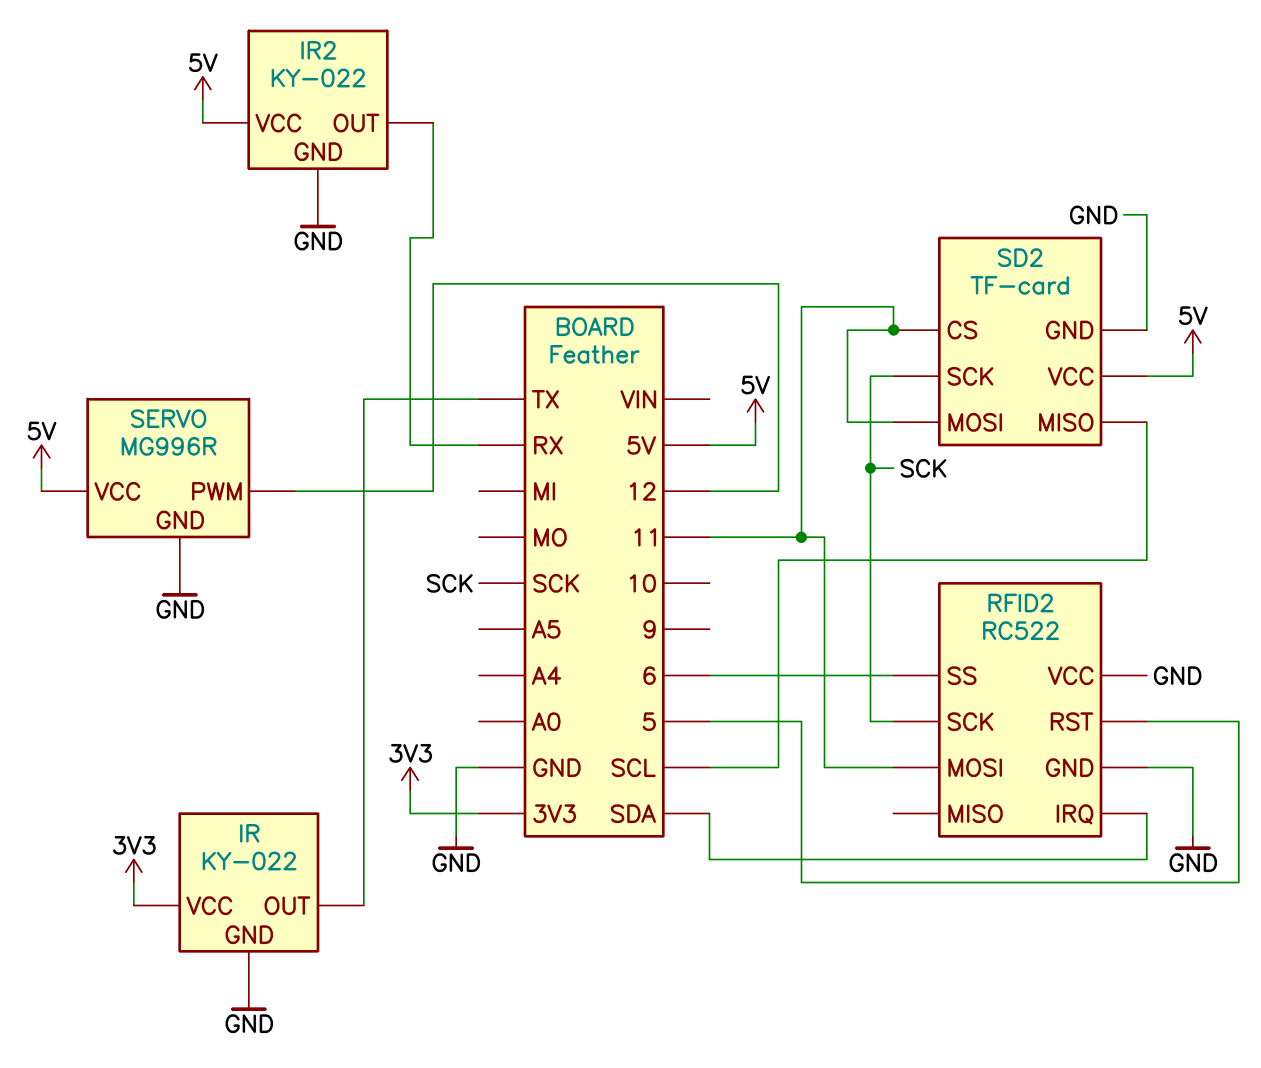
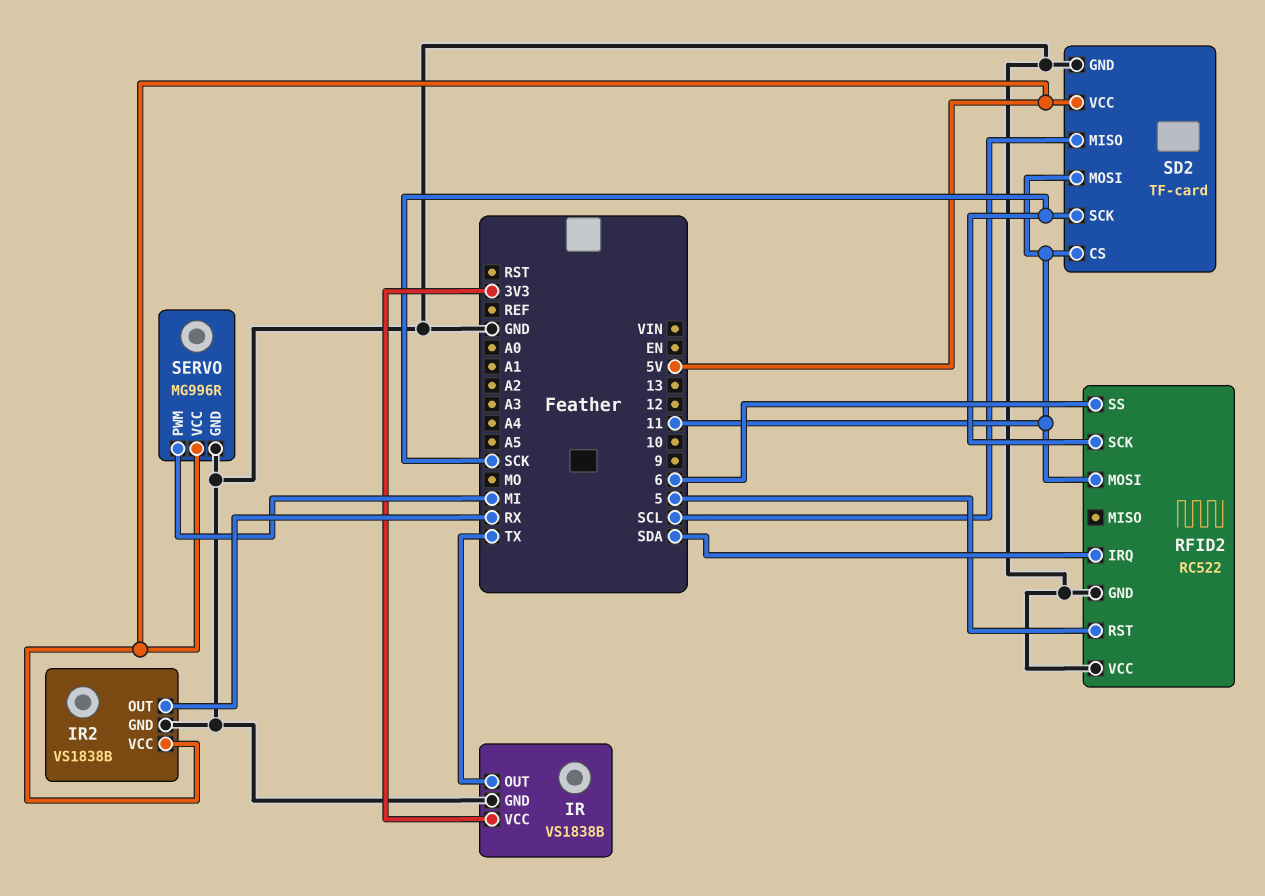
IR: KY-022 -> VS1838B
IR2: KY-022 -> VS1838B
SERVO pin PWM: 12 -> MI

